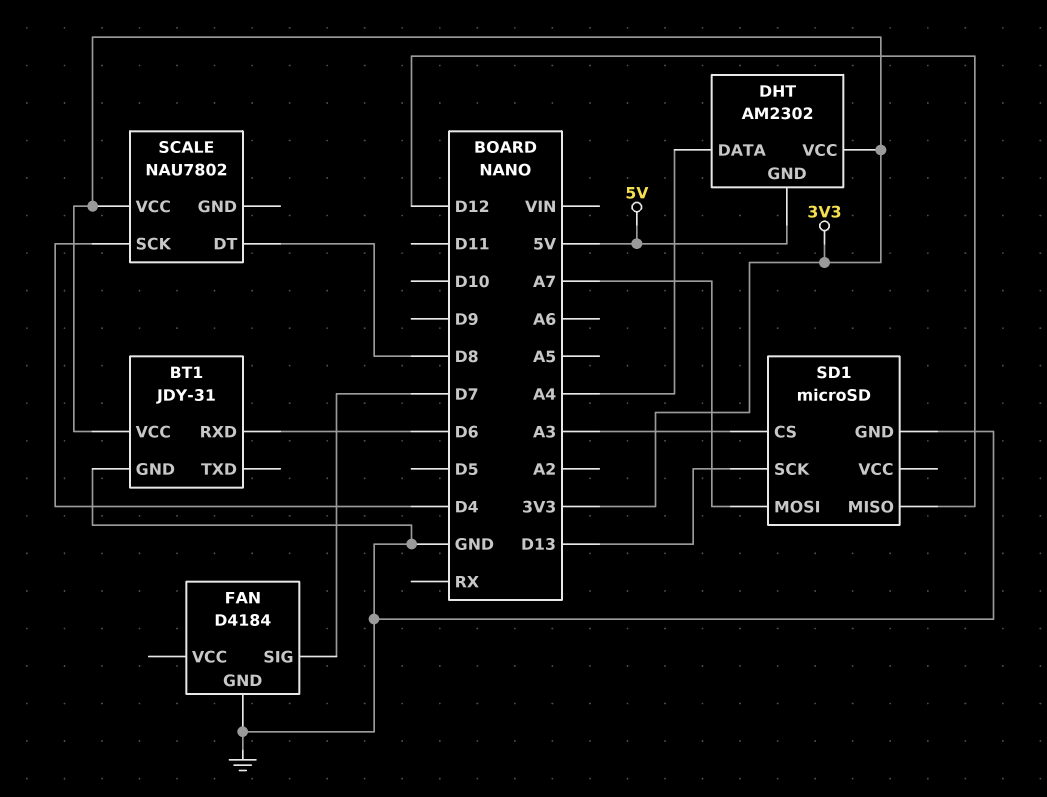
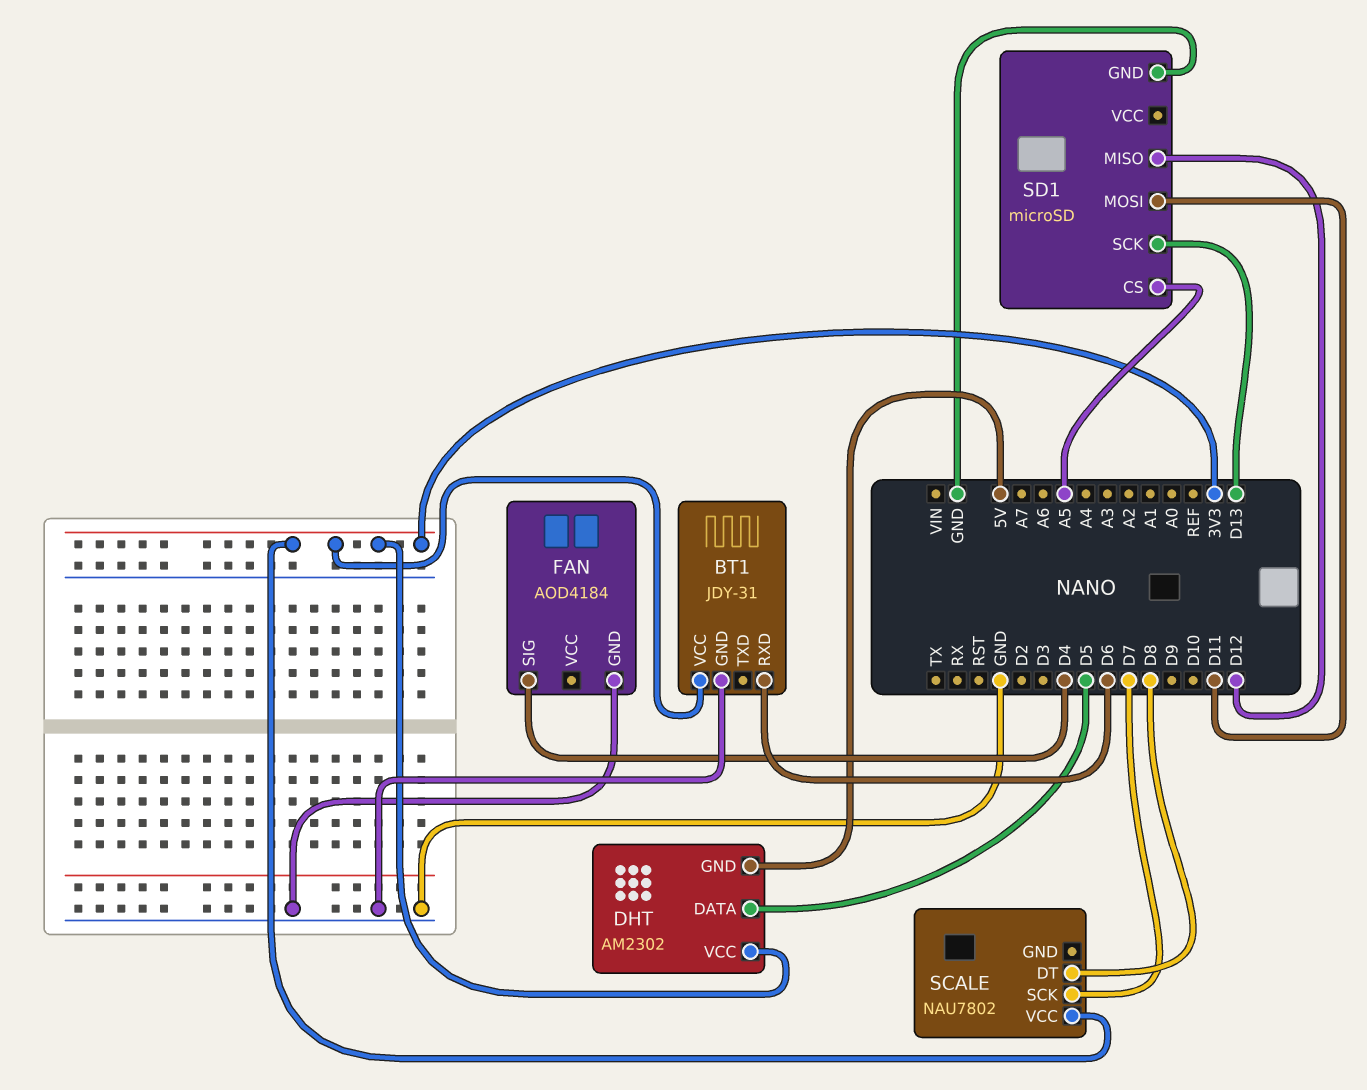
DHT pin DATA: A4 -> D5
FAN: D4184 -> AOD4184
FAN pin SIG: D7 -> D4
SCALE pin SCK: D4 -> D7
SD1 pin CS: A3 -> A5
SD1 pin MOSI: A7 -> D11

